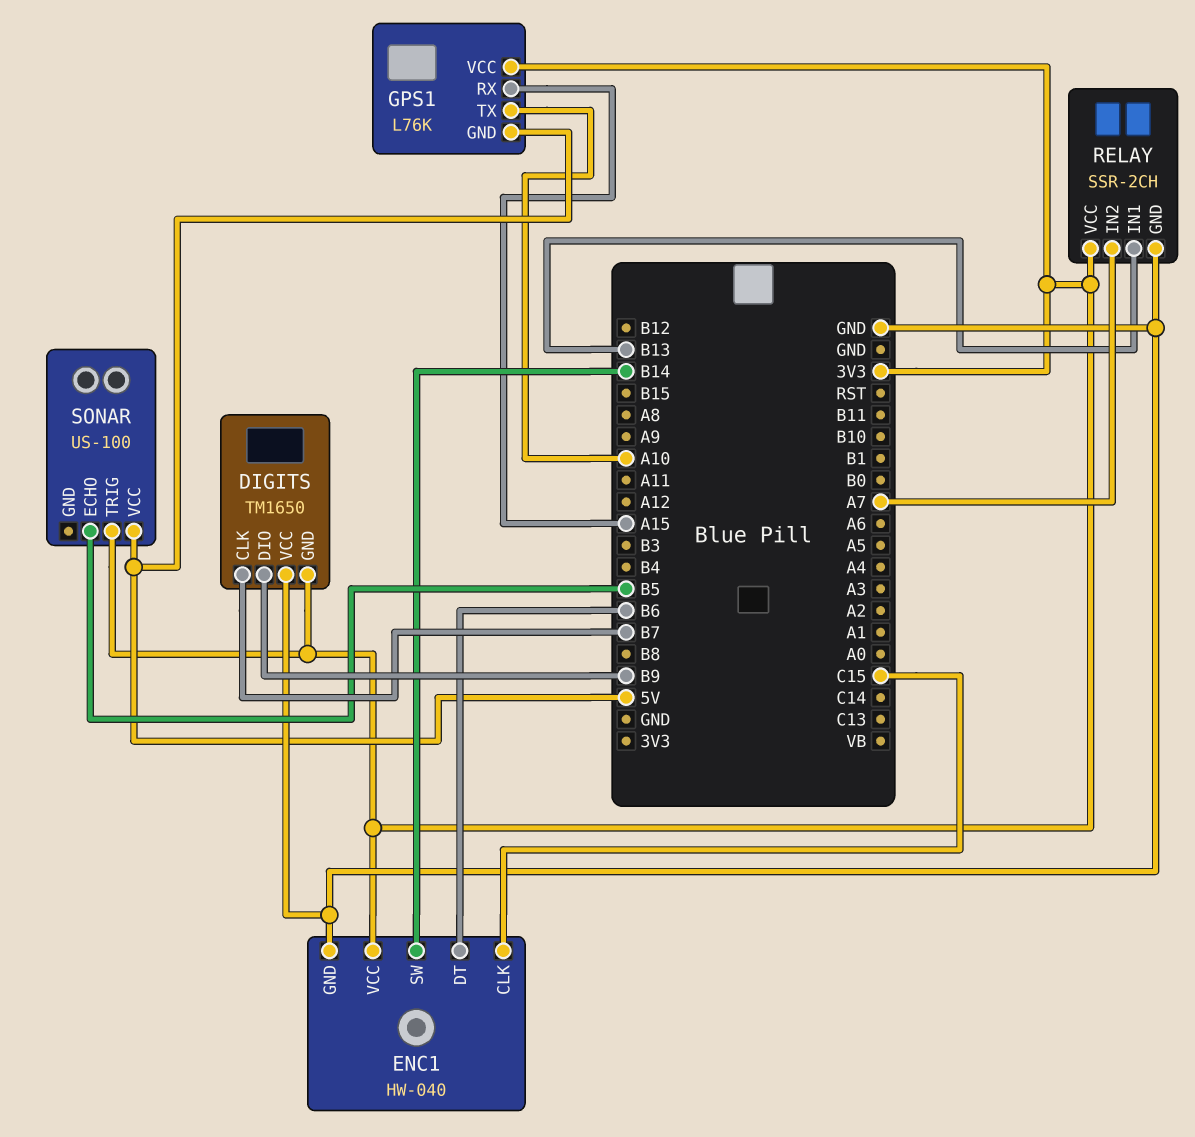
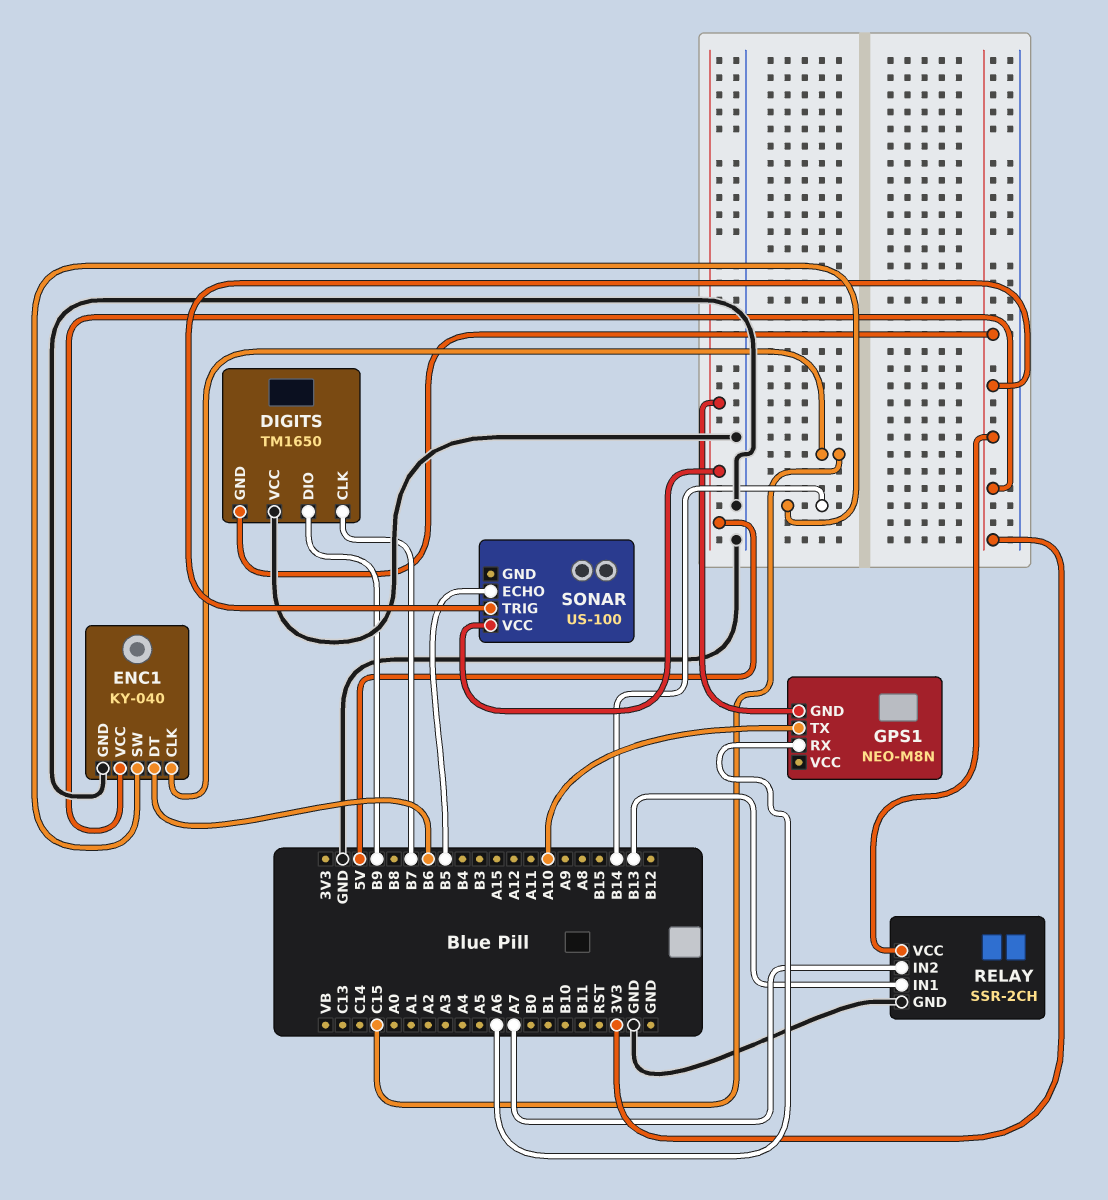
ENC1: HW-040 -> KY-040
GPS1: L76K -> NEO-M8N
GPS1 pin RX: A15 -> A6
GPS1 pin VCC: 3V3 -> none

